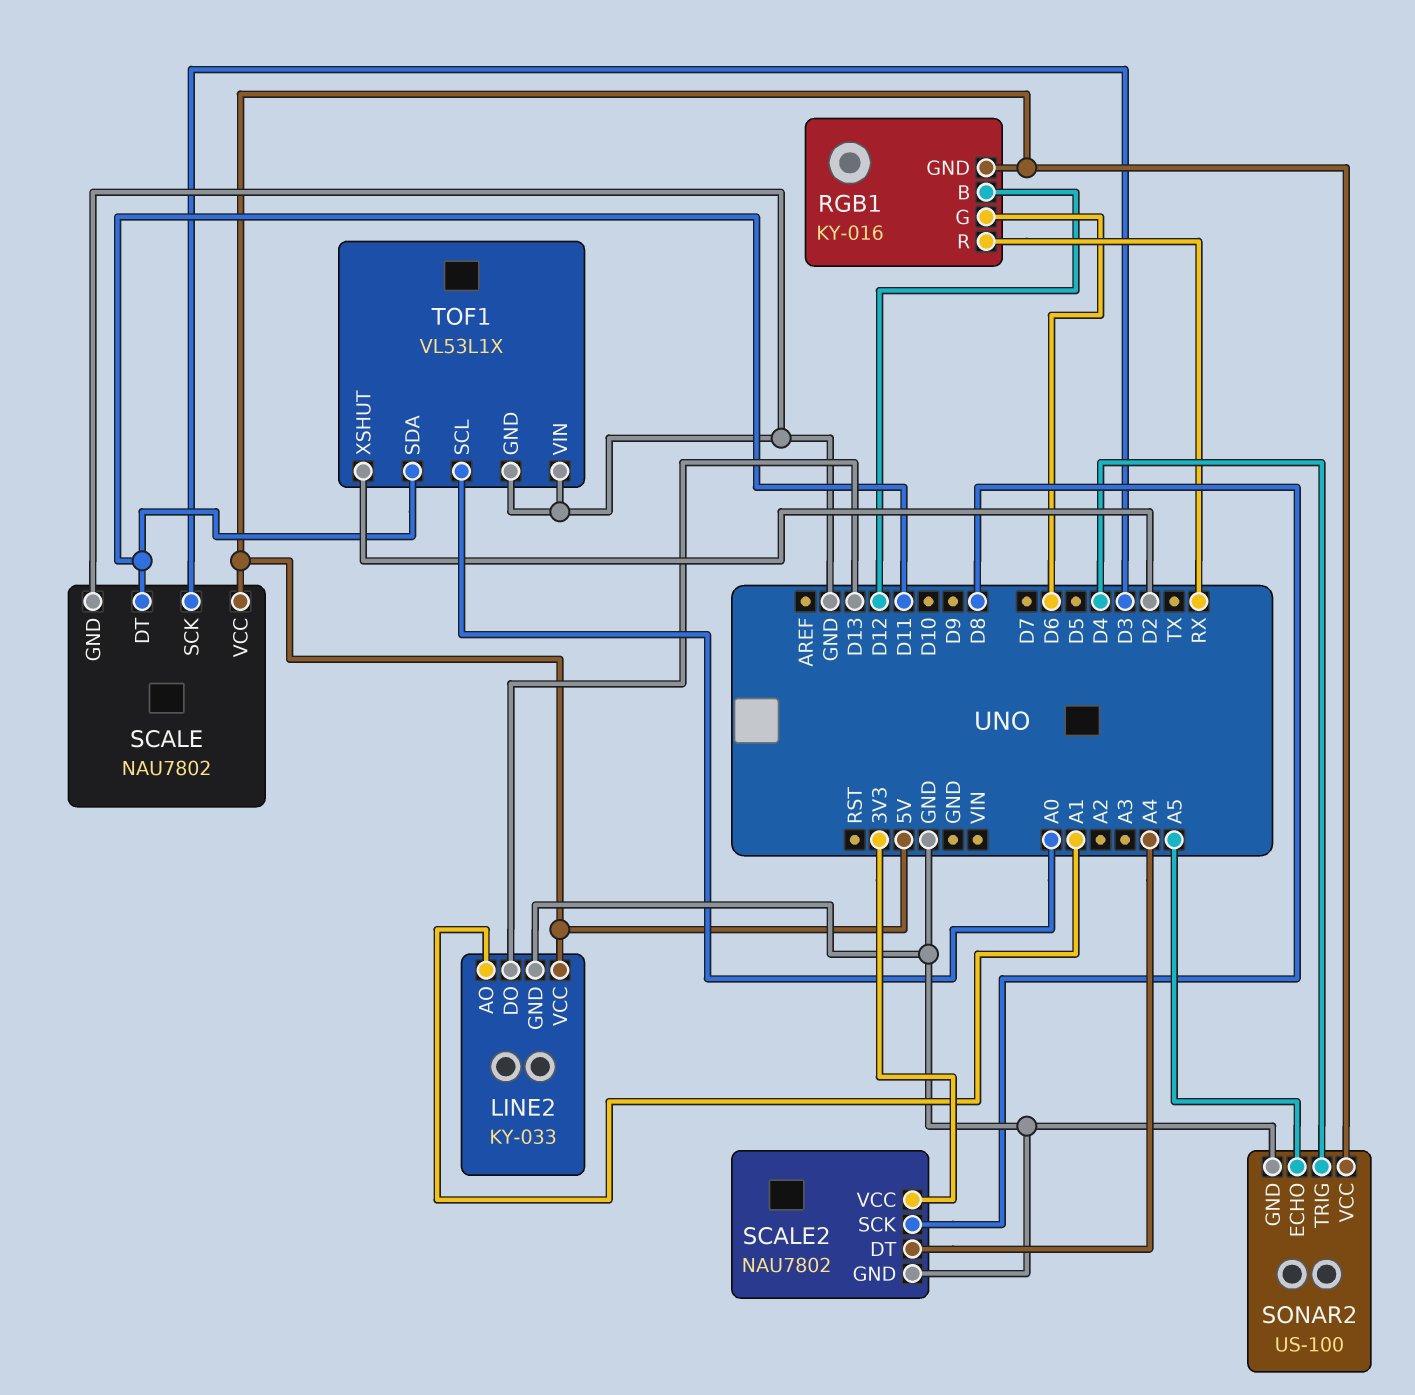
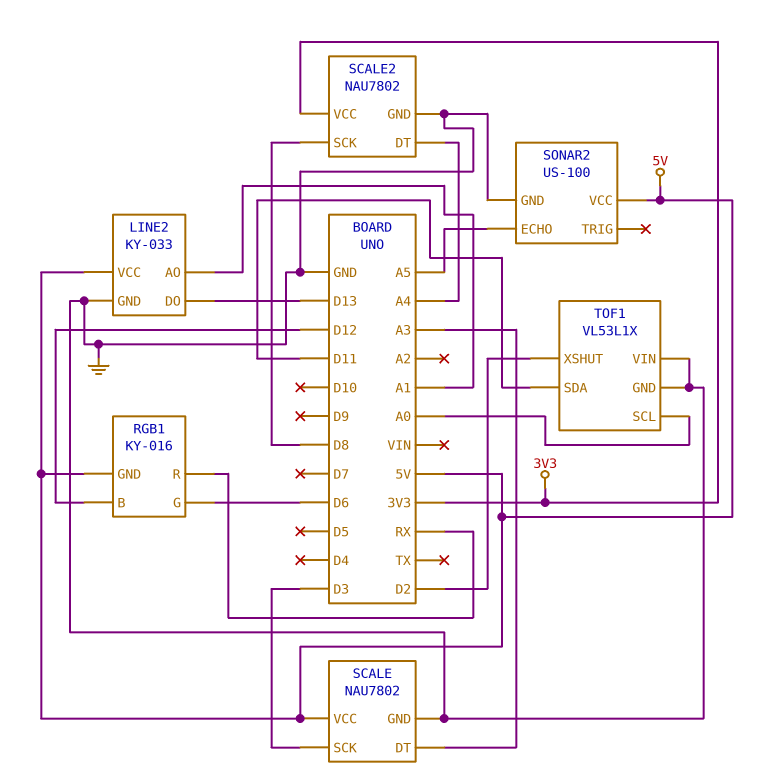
SCALE pin DT: D11 -> A3
SONAR2 pin TRIG: D4 -> none

